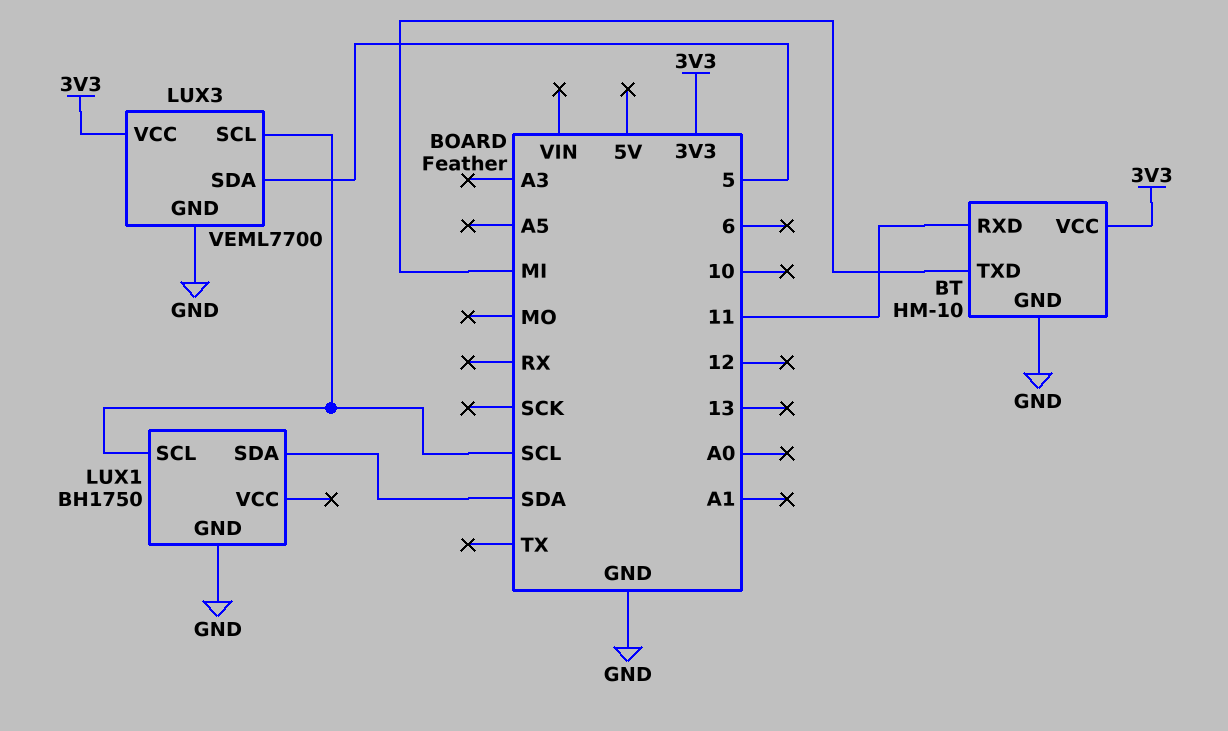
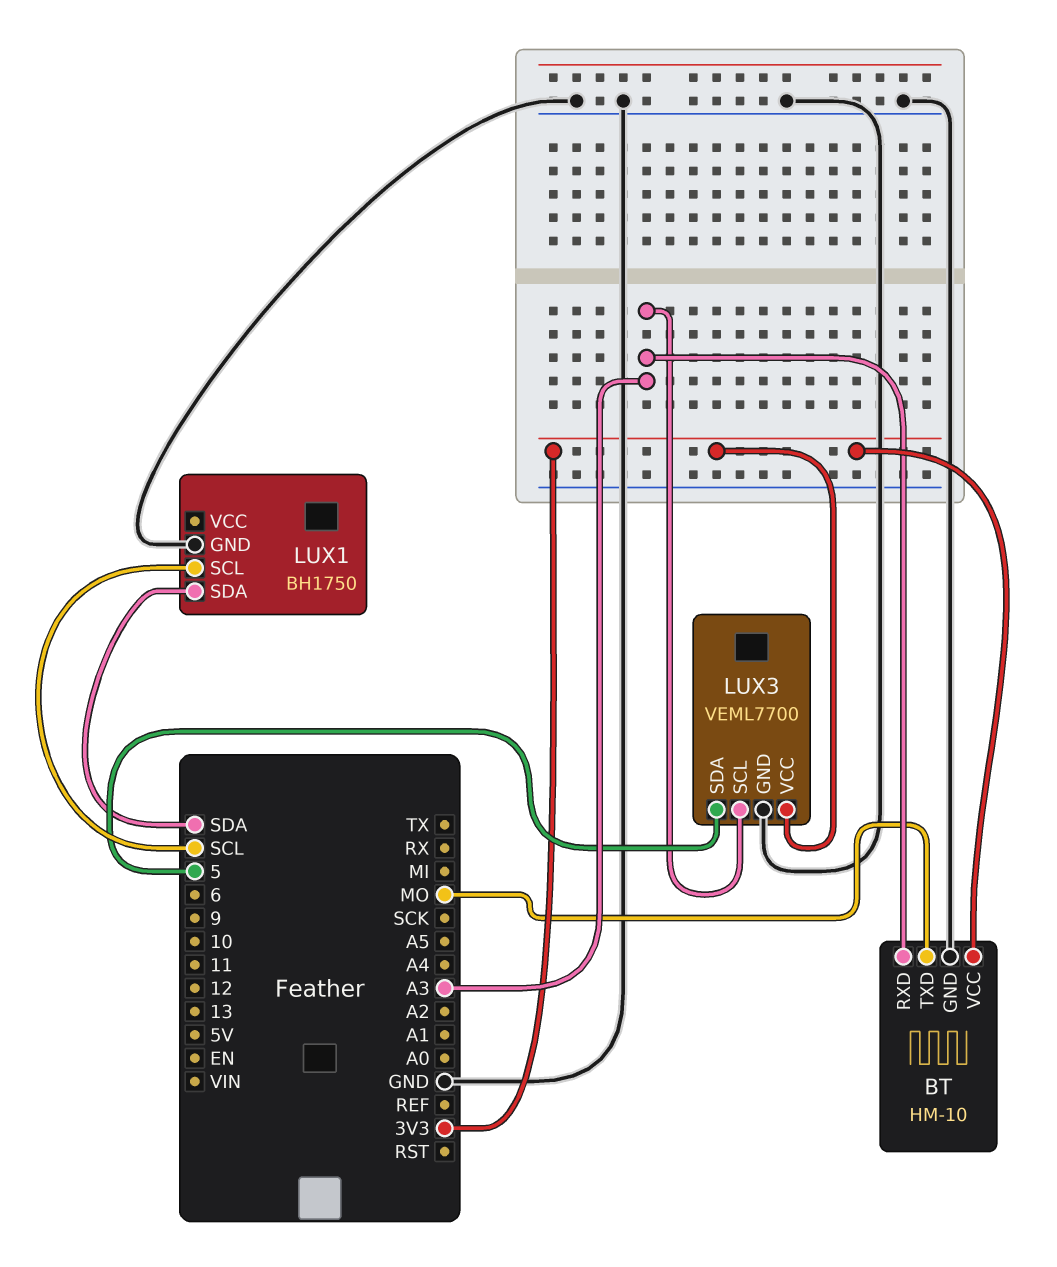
BT pin RXD: 11 -> A3
BT pin TXD: MI -> MO
LUX3 pin SCL: SCL -> A3

